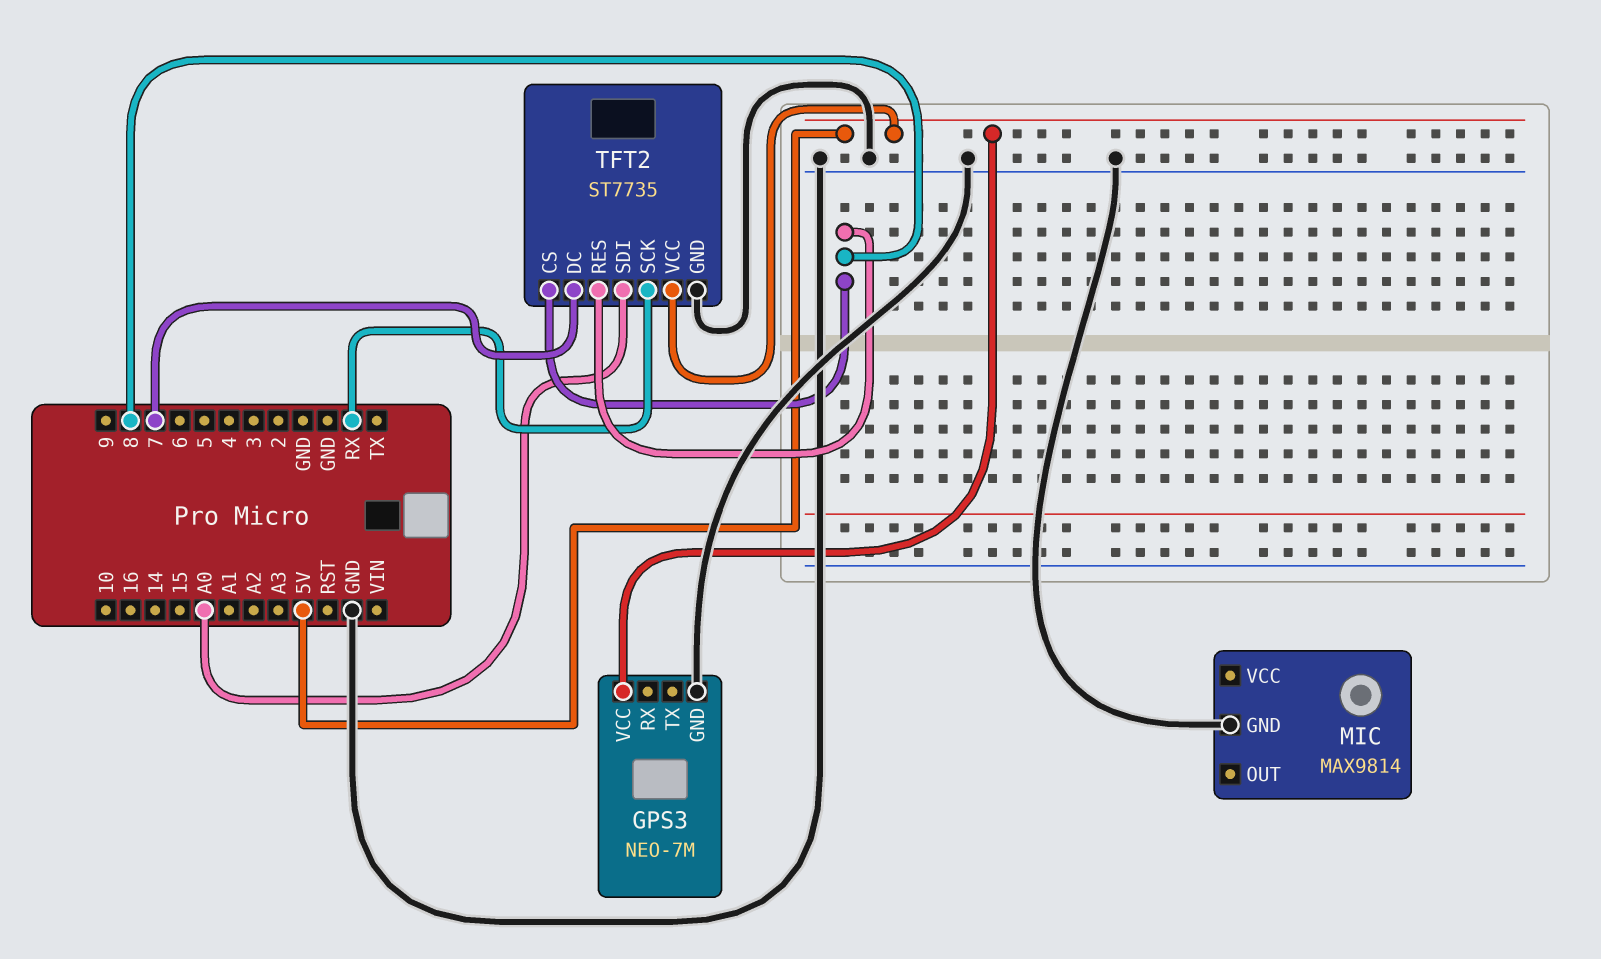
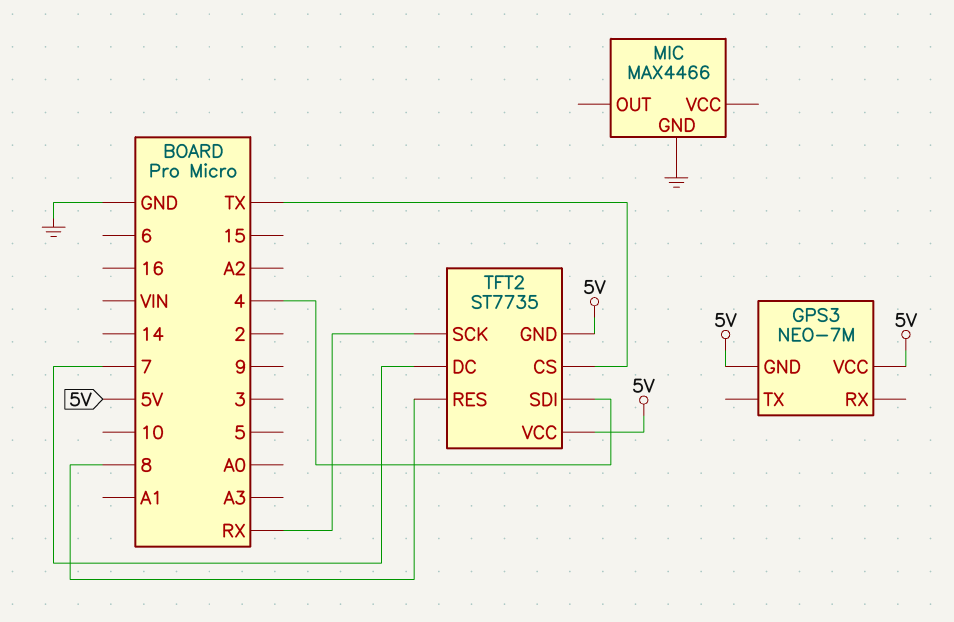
GPS3 pin GND: GND -> 5V
MIC: MAX9814 -> MAX4466
TFT2 pin CS: 8 -> TX
TFT2 pin GND: GND -> 5V
TFT2 pin SDI: A0 -> 4

